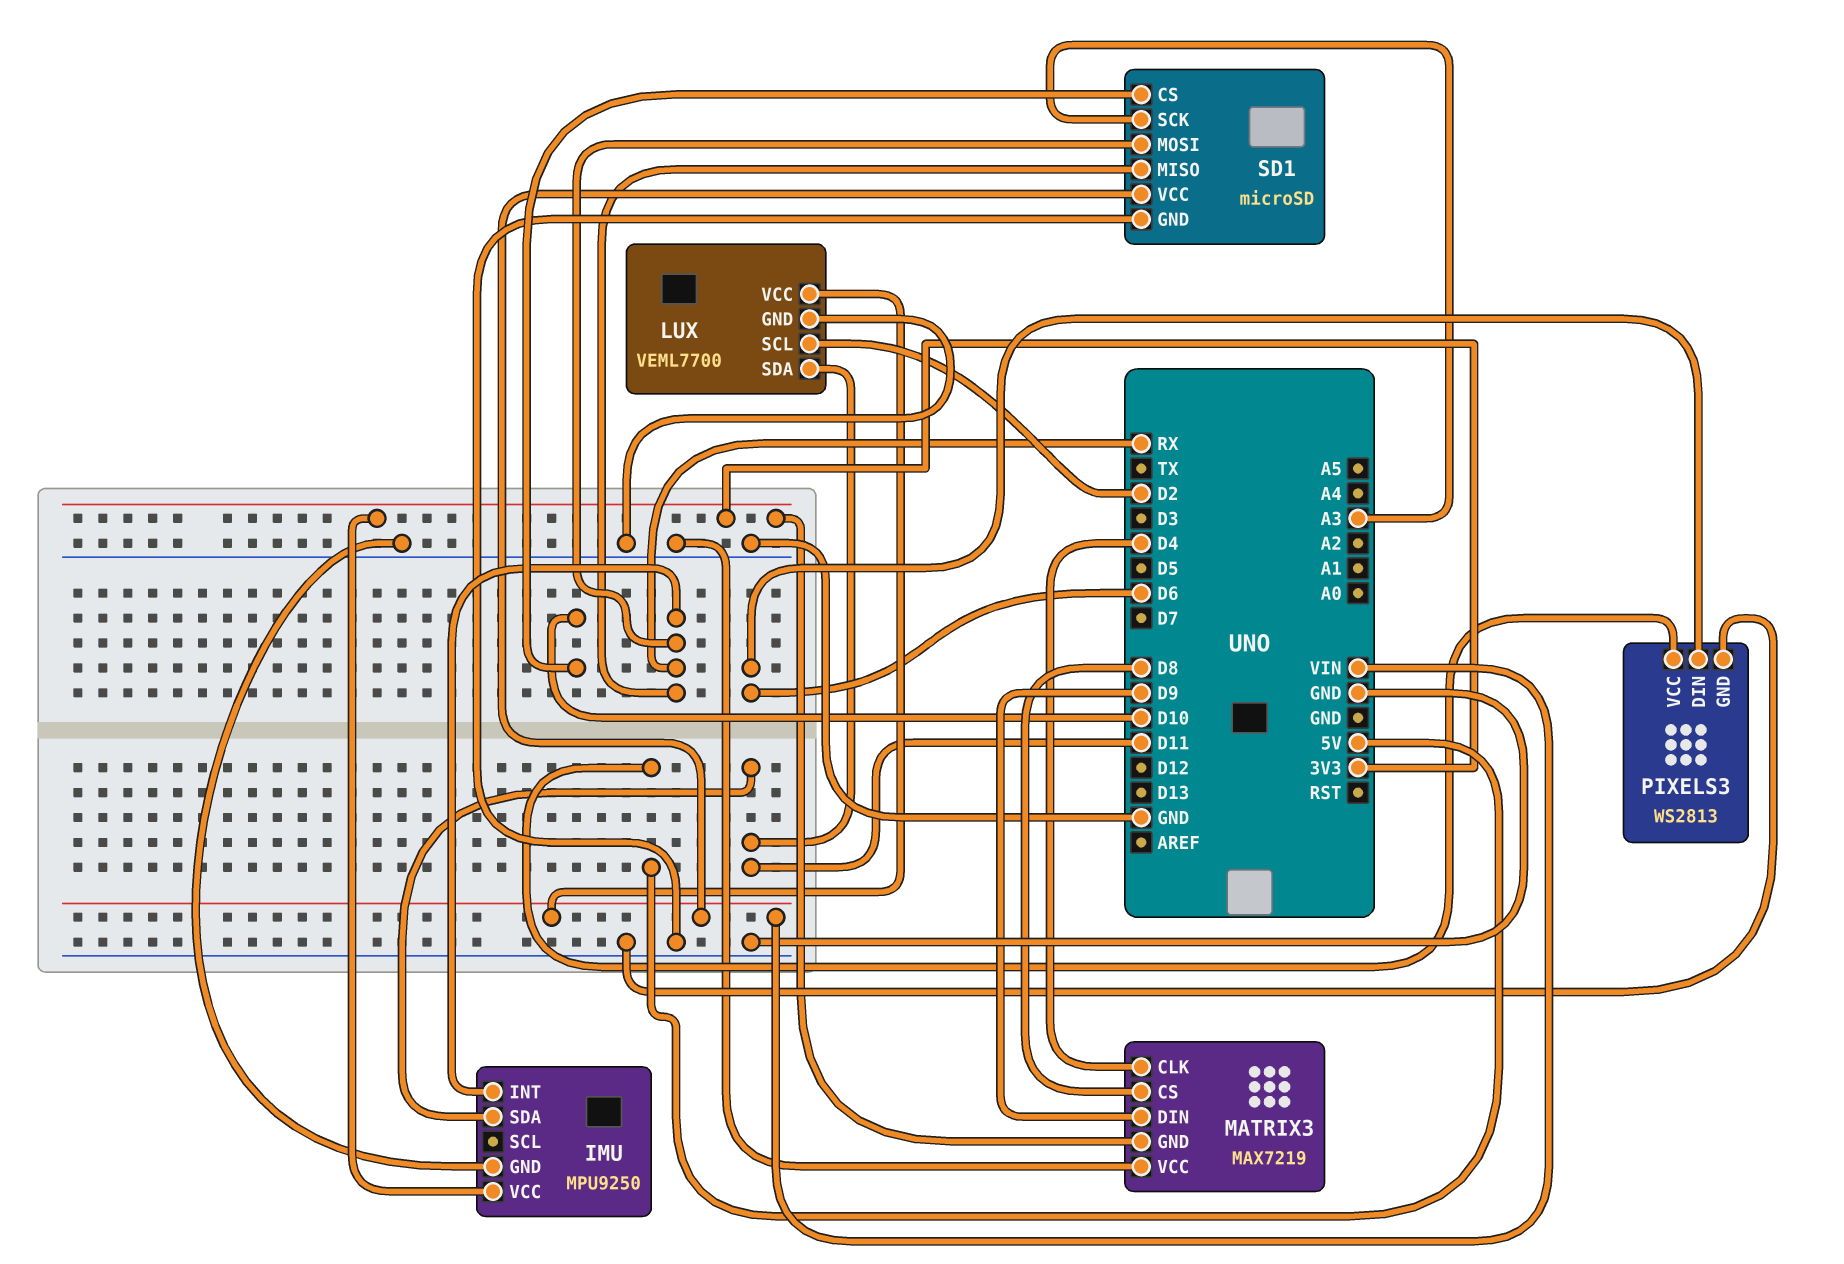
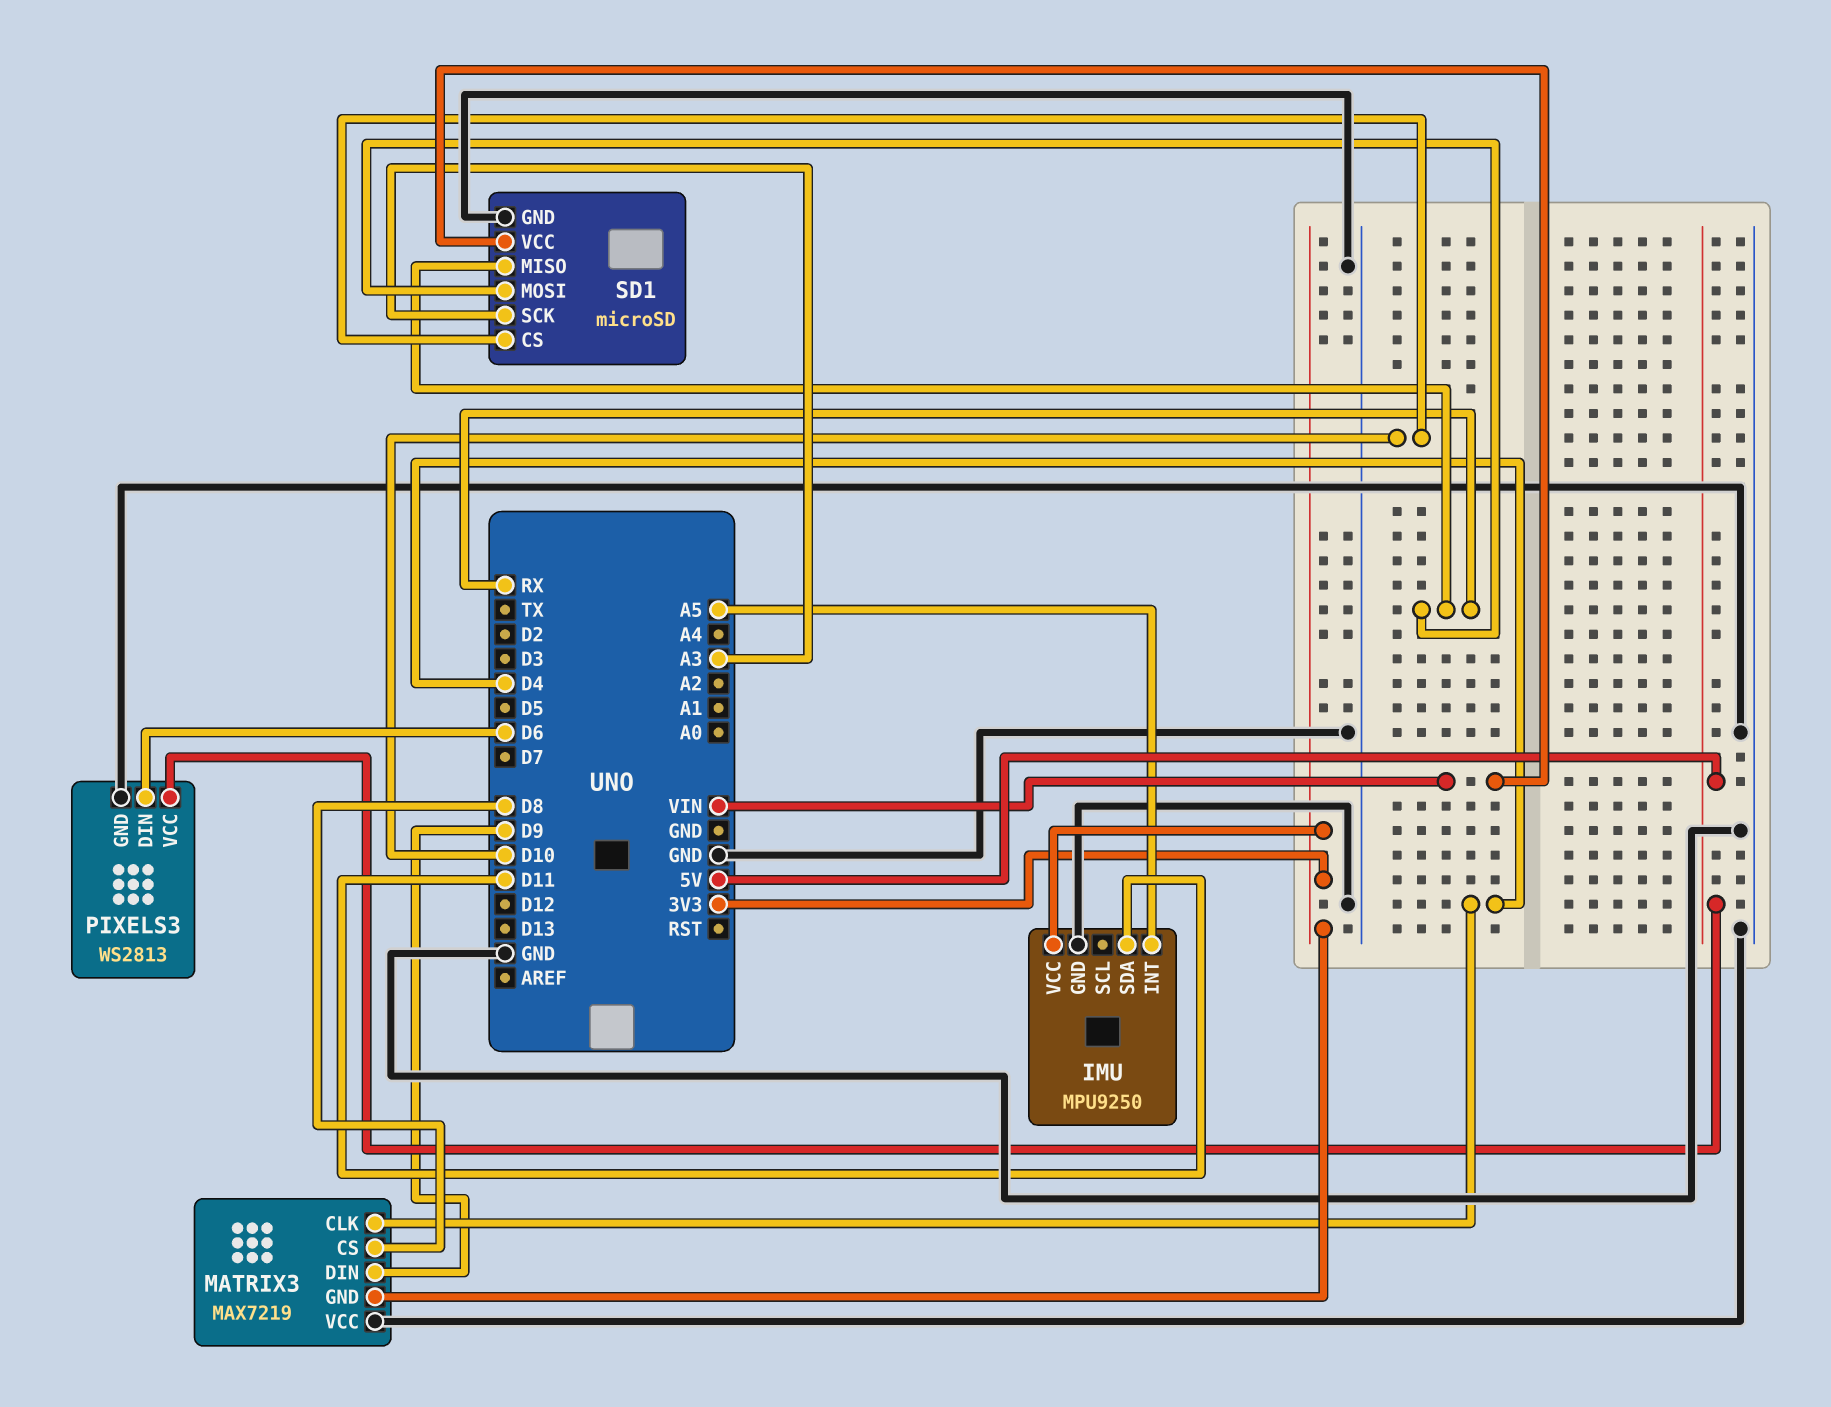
IMU pin INT: RX -> A5
LUX: VEML7700 -> none
LUX pin GND: GND -> none
LUX pin SCL: D2 -> none
LUX pin SDA: D11 -> none
LUX pin VCC: VIN -> none

